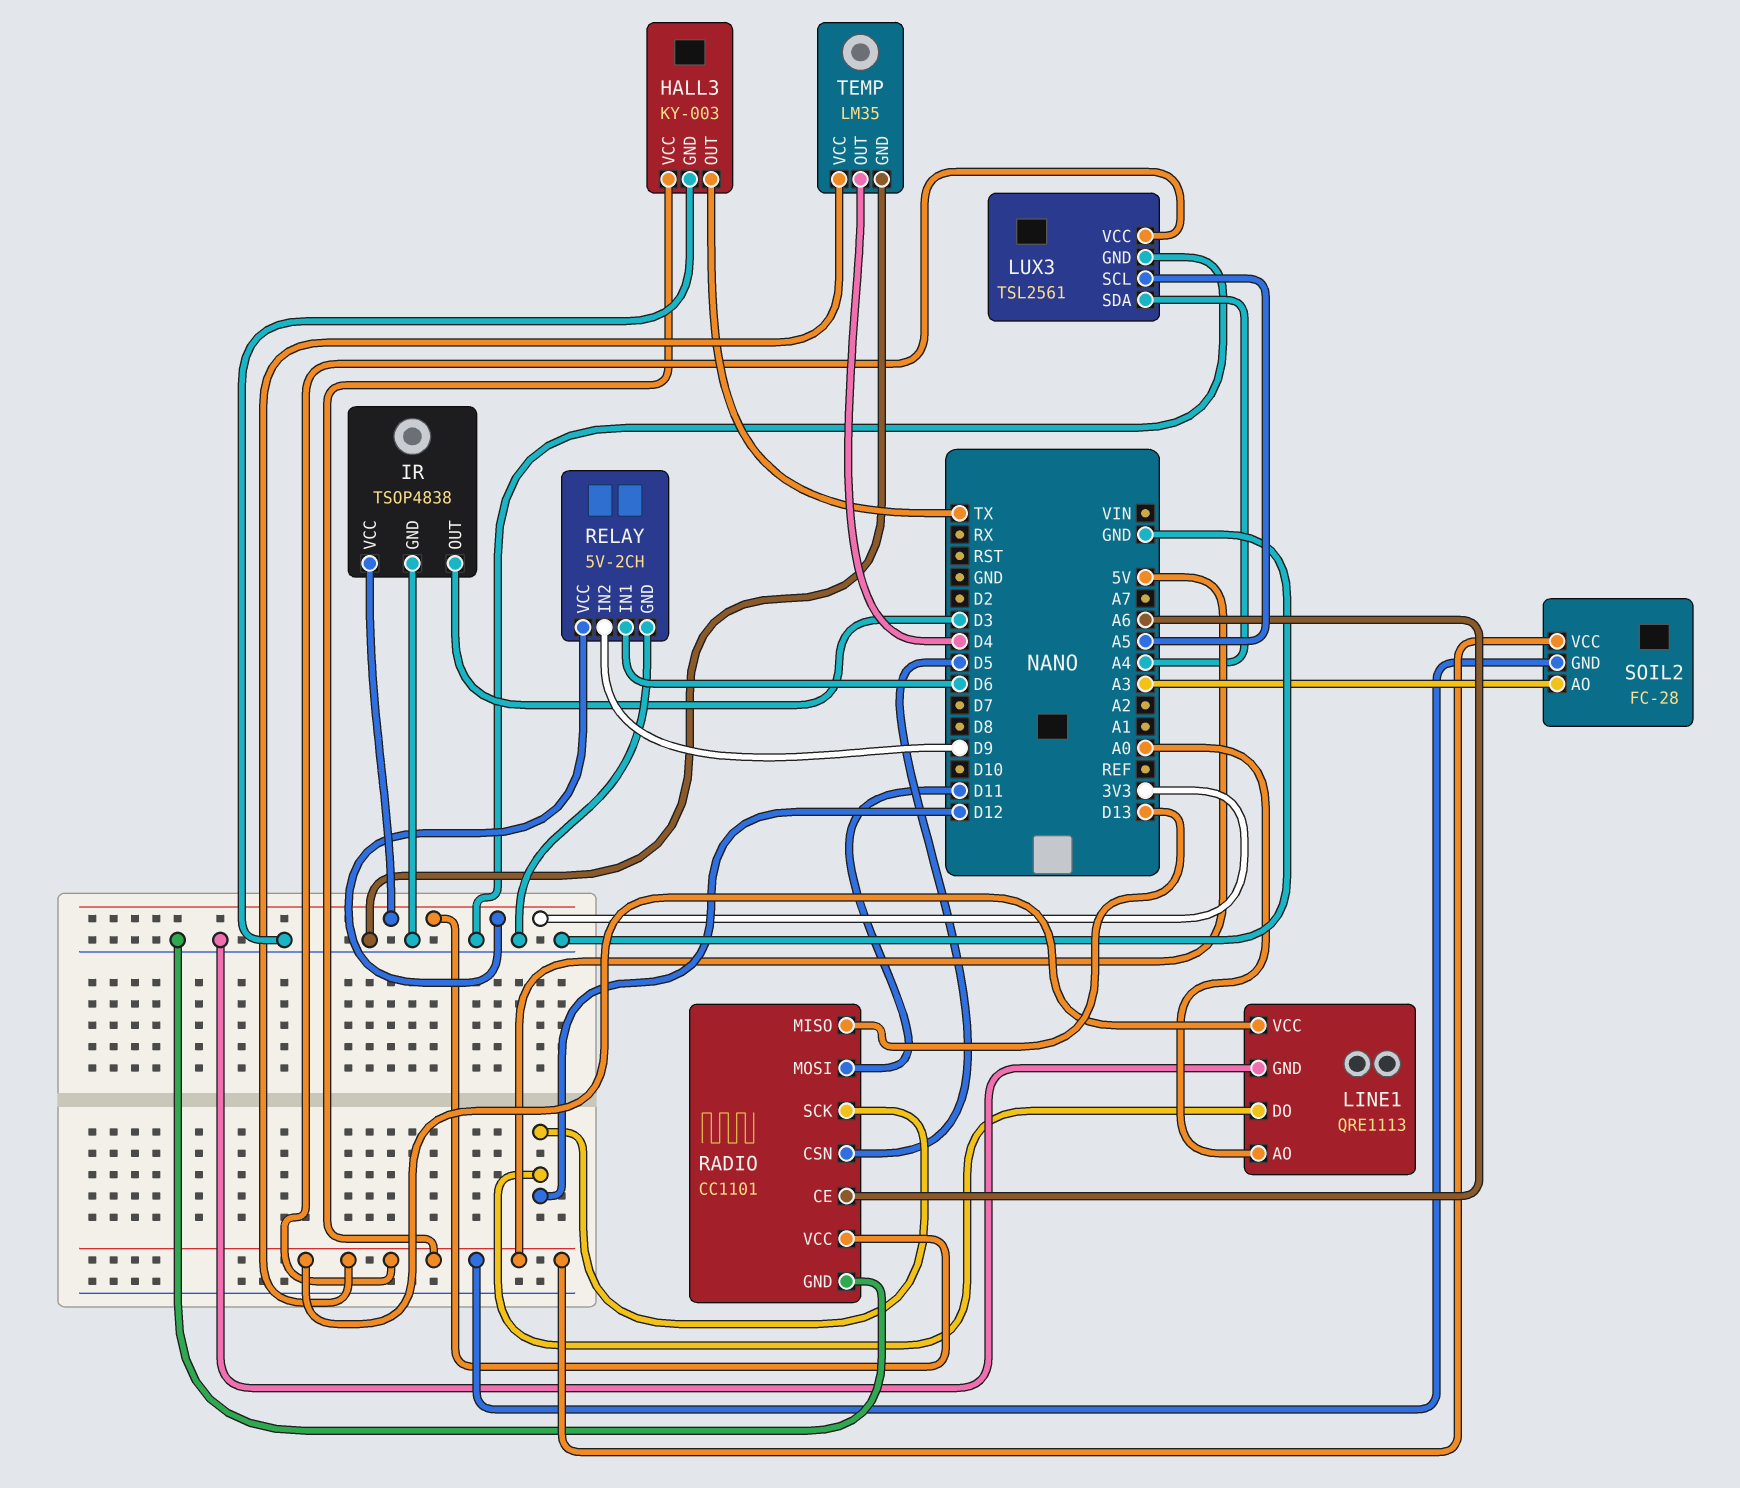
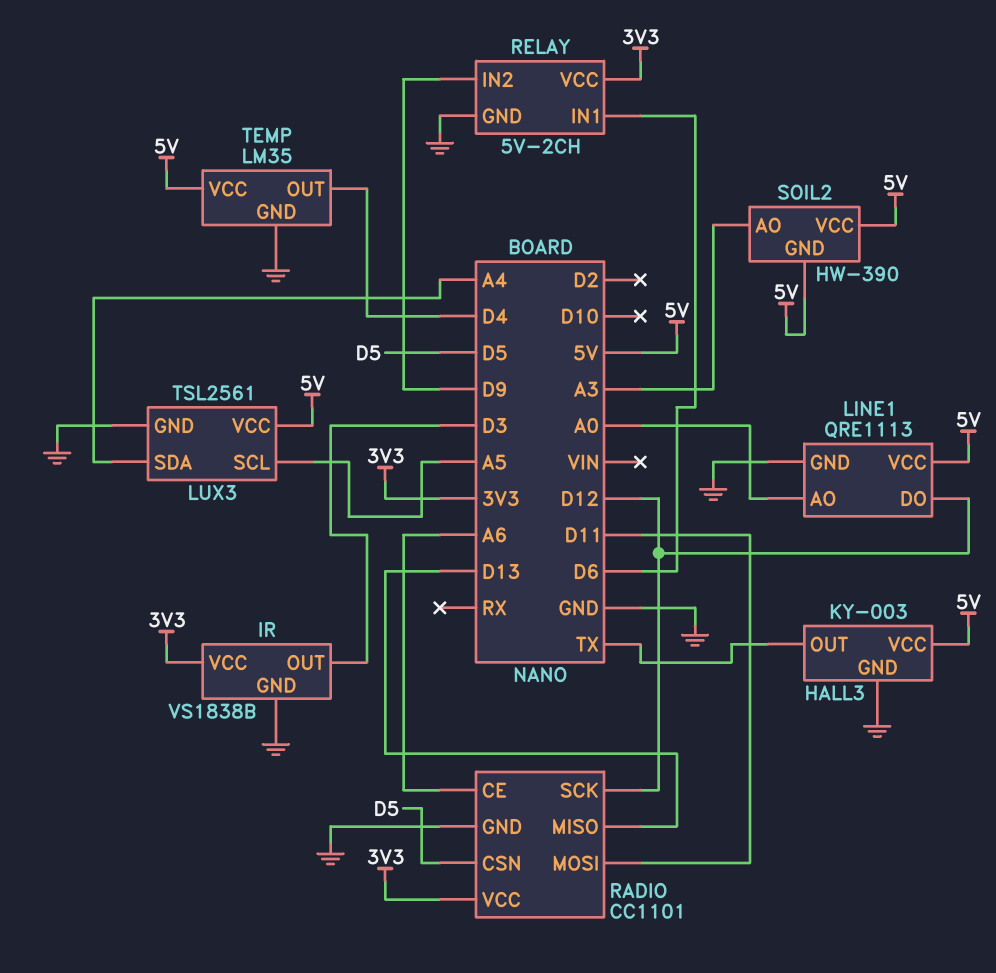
IR: TSOP4838 -> VS1838B
SOIL2: FC-28 -> HW-390

